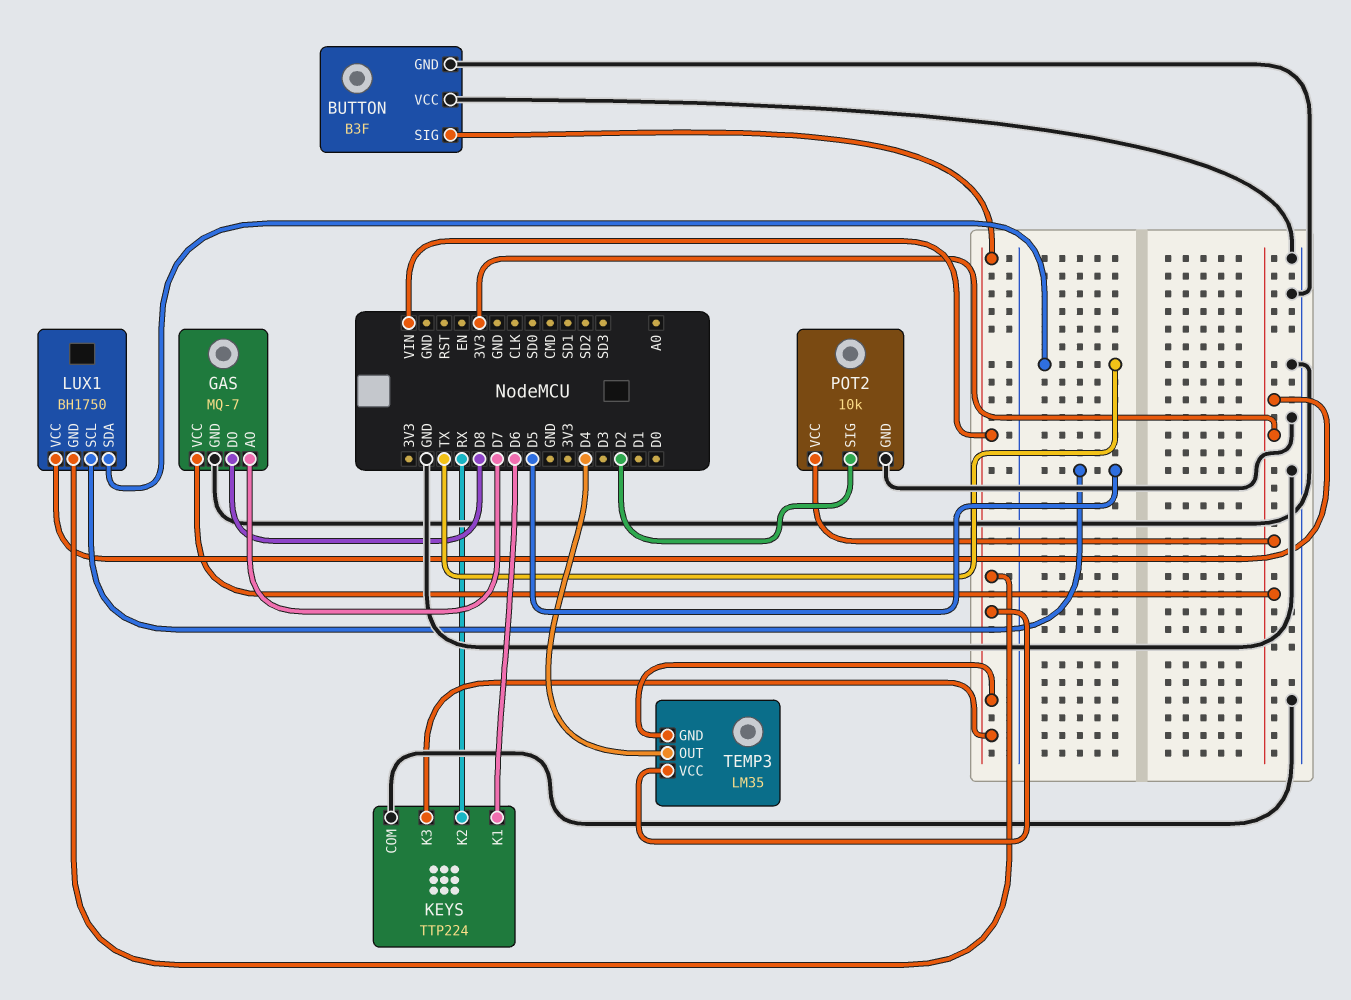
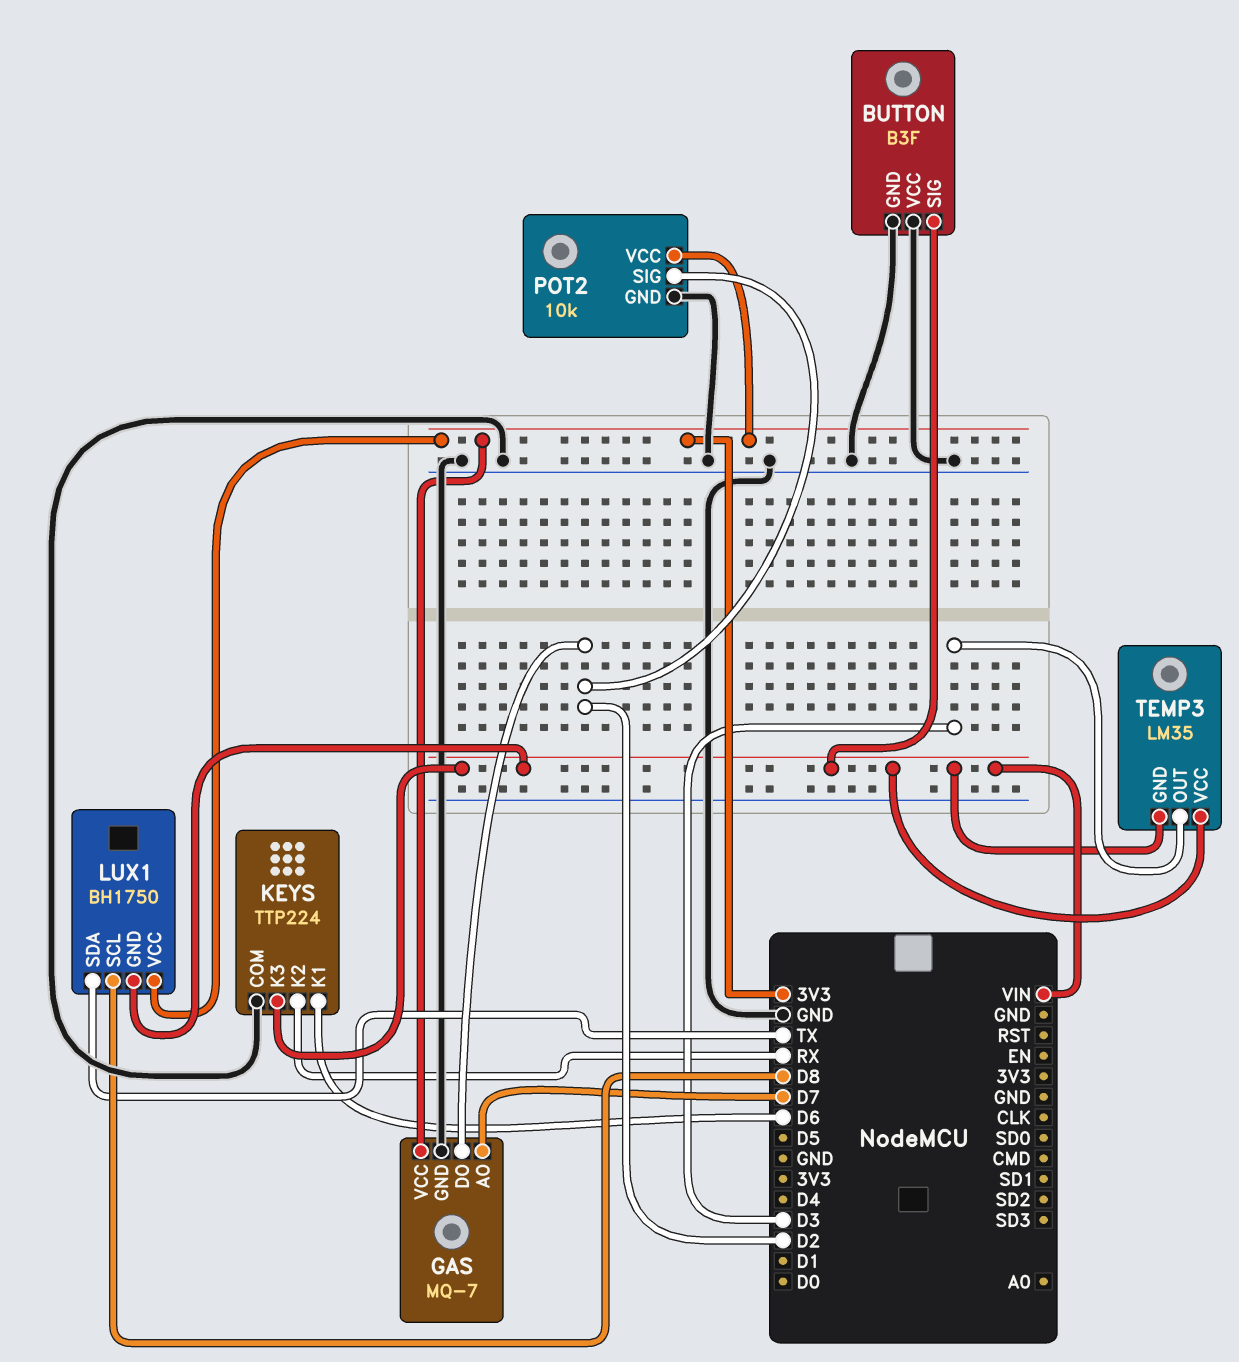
GAS pin DO: D8 -> D2
LUX1 pin SCL: D5 -> D8
TEMP3 pin OUT: D4 -> D3

